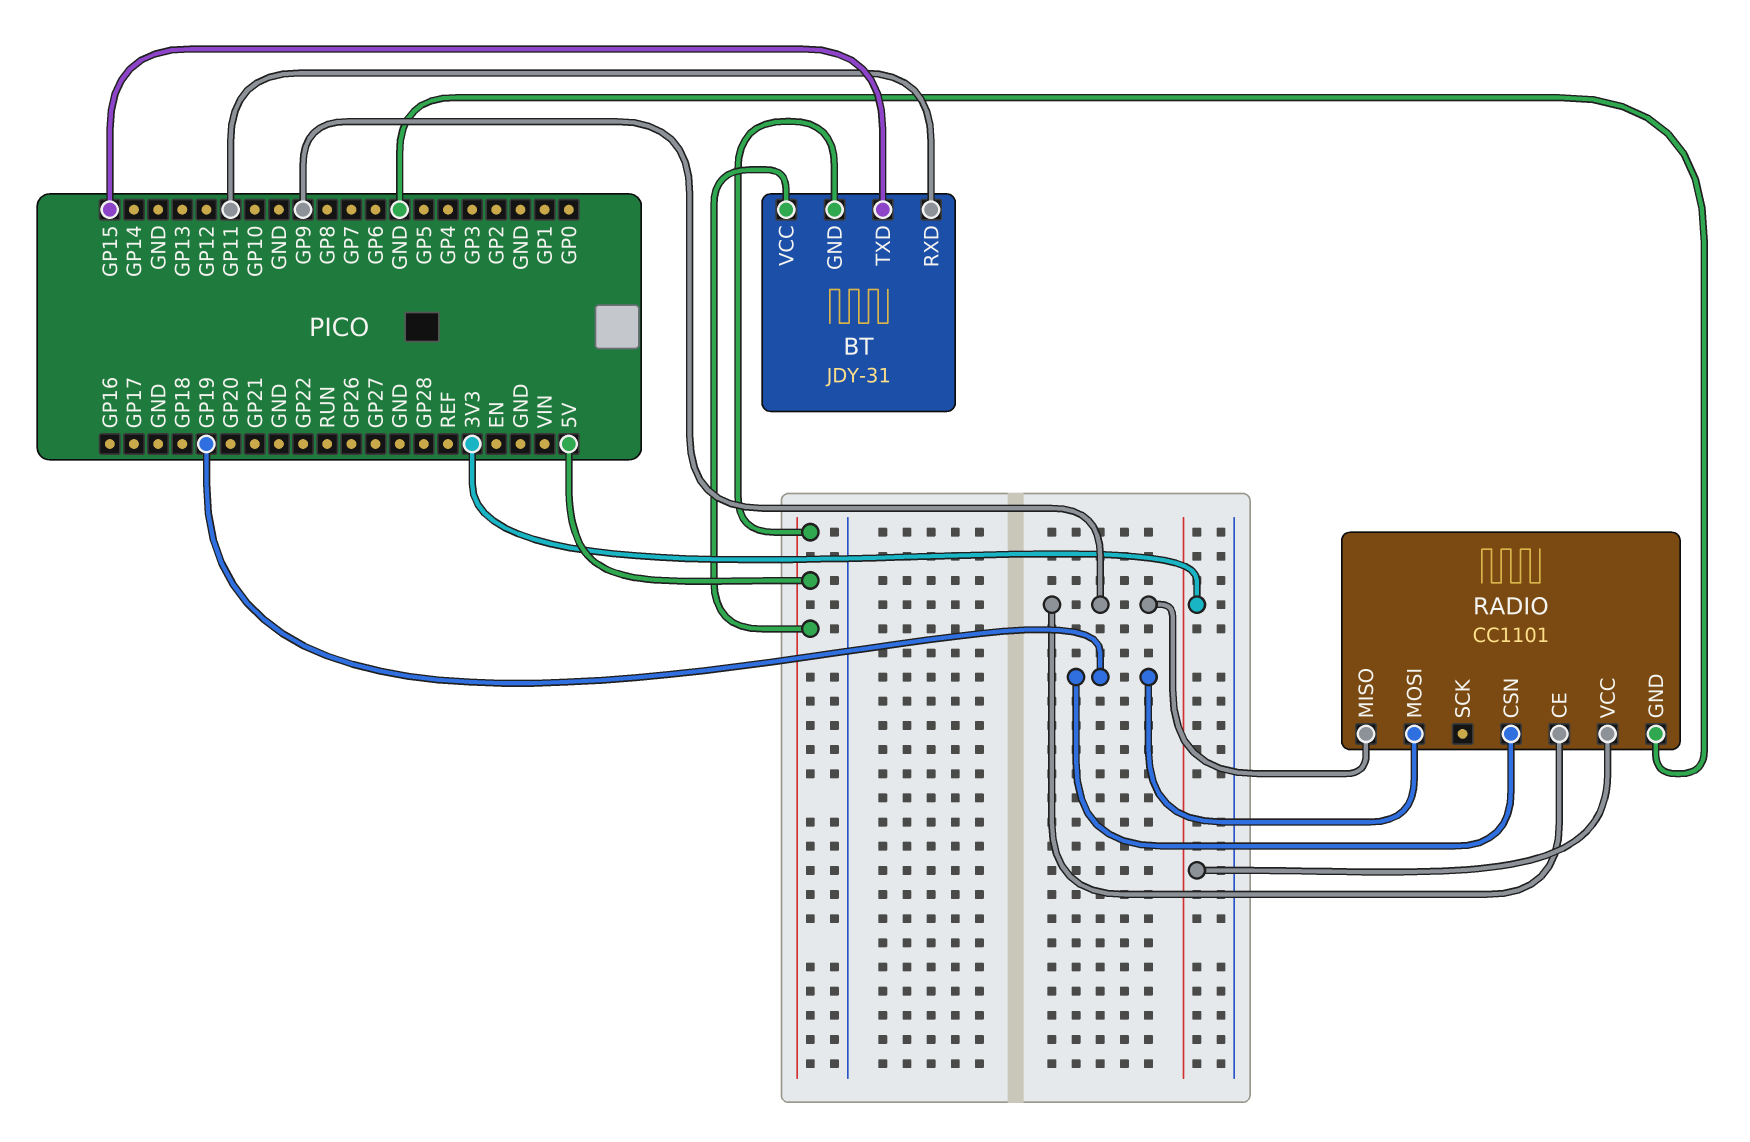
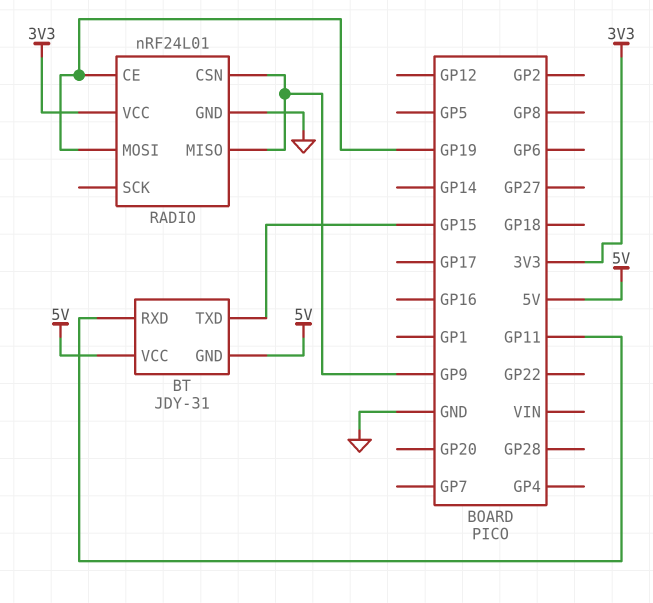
RADIO: CC1101 -> nRF24L01
RADIO pin CE: GP9 -> GP19
RADIO pin CSN: GP19 -> GP9

